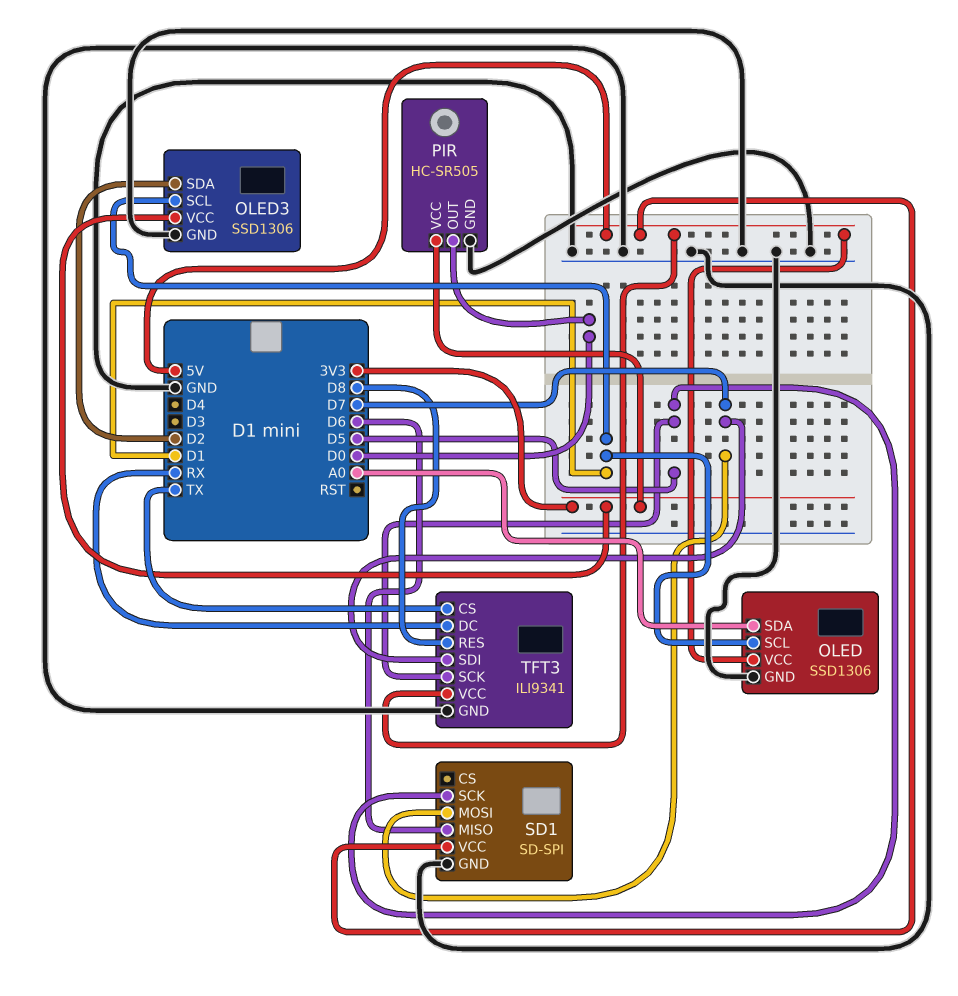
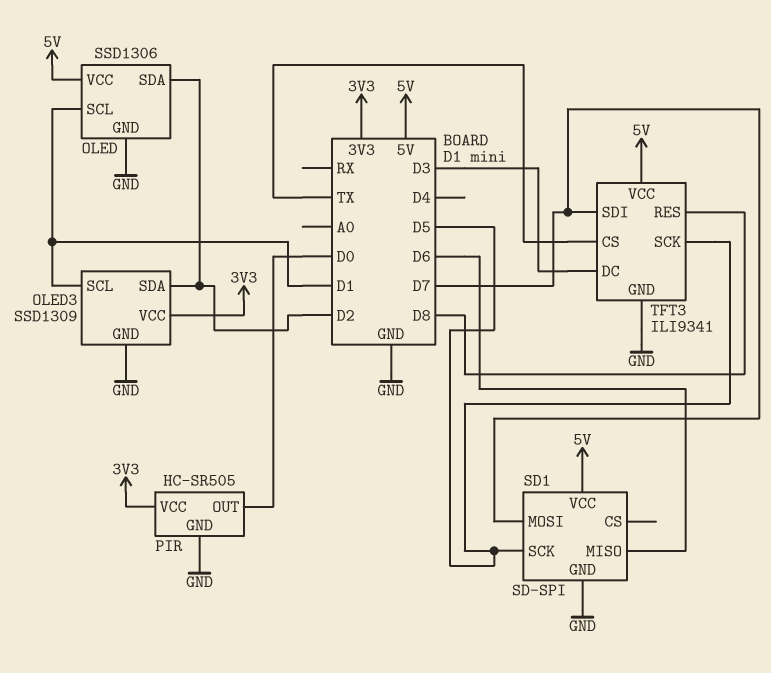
OLED pin SDA: A0 -> D2
OLED3: SSD1306 -> SSD1309
TFT3 pin DC: RX -> D3

